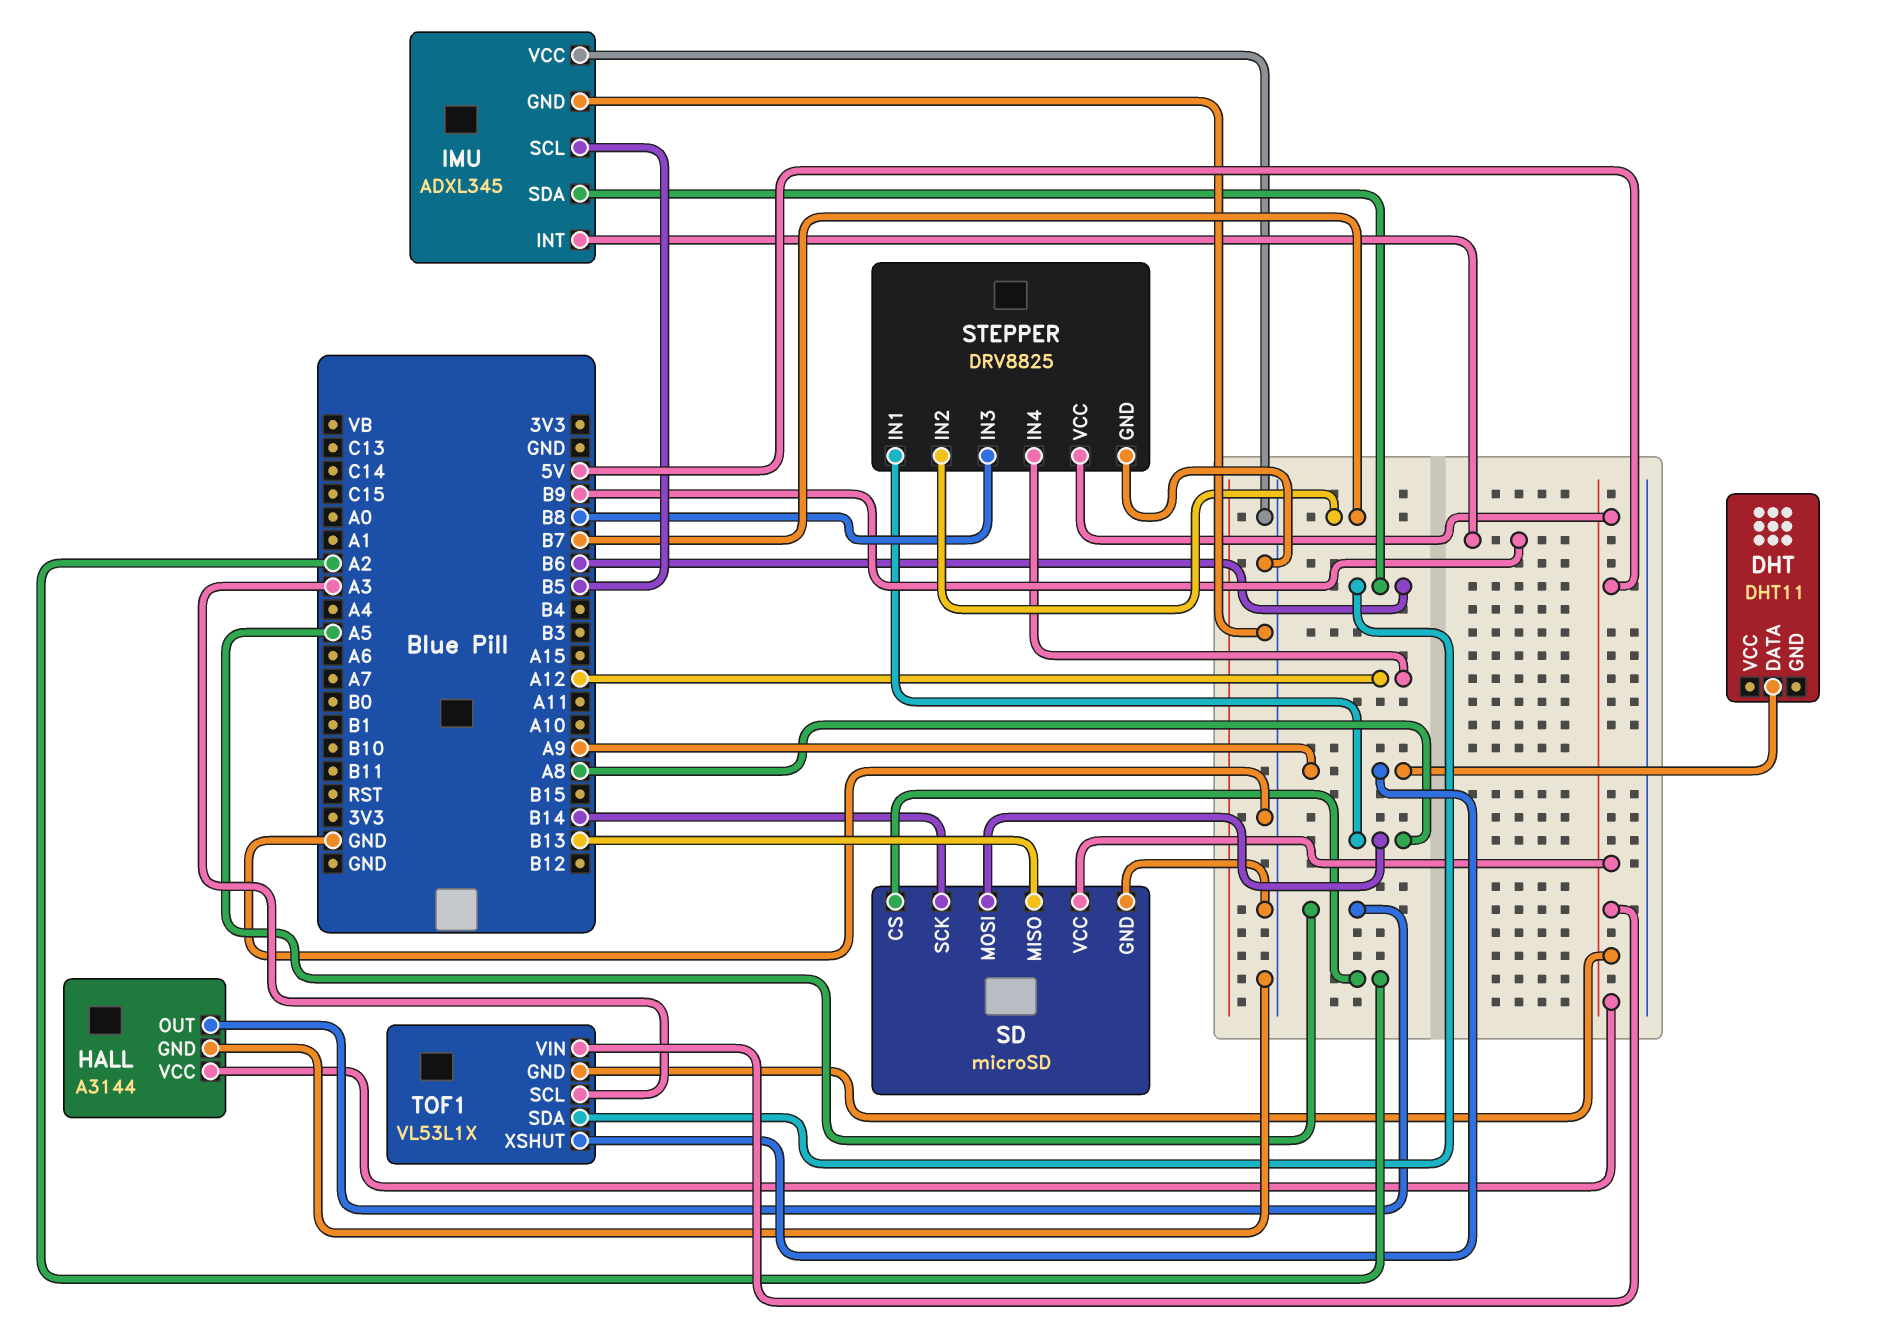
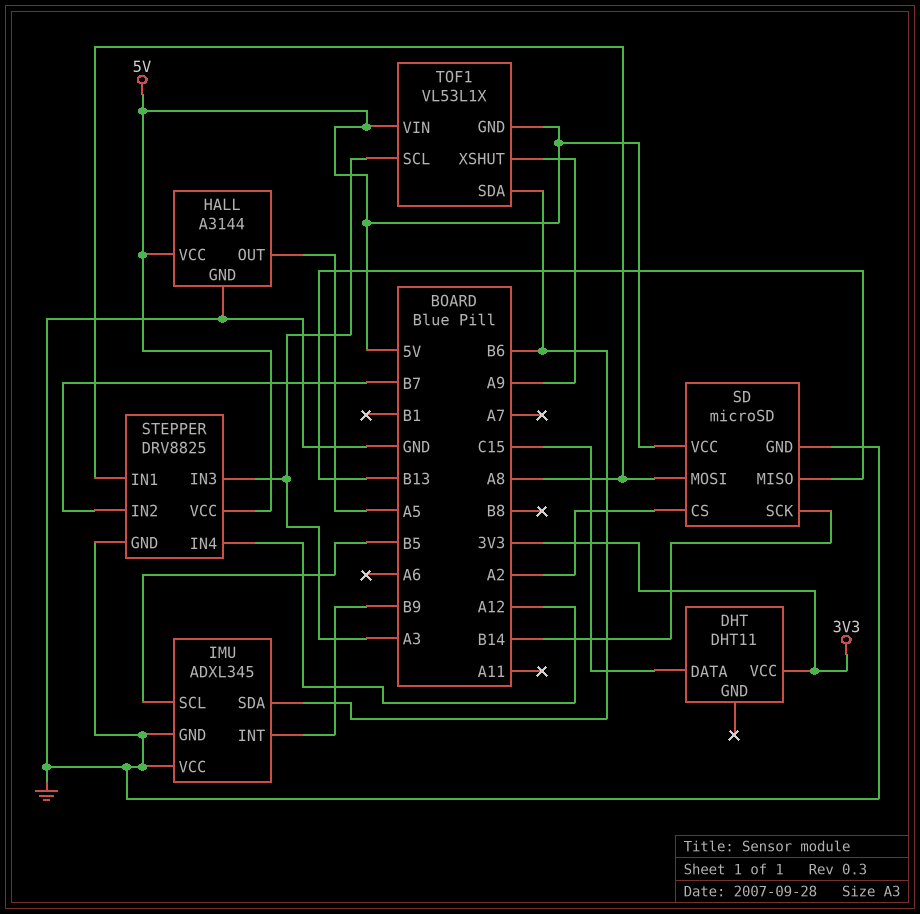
DHT pin DATA: A9 -> C15
DHT pin VCC: none -> 3V3
STEPPER pin IN3: B8 -> A3

